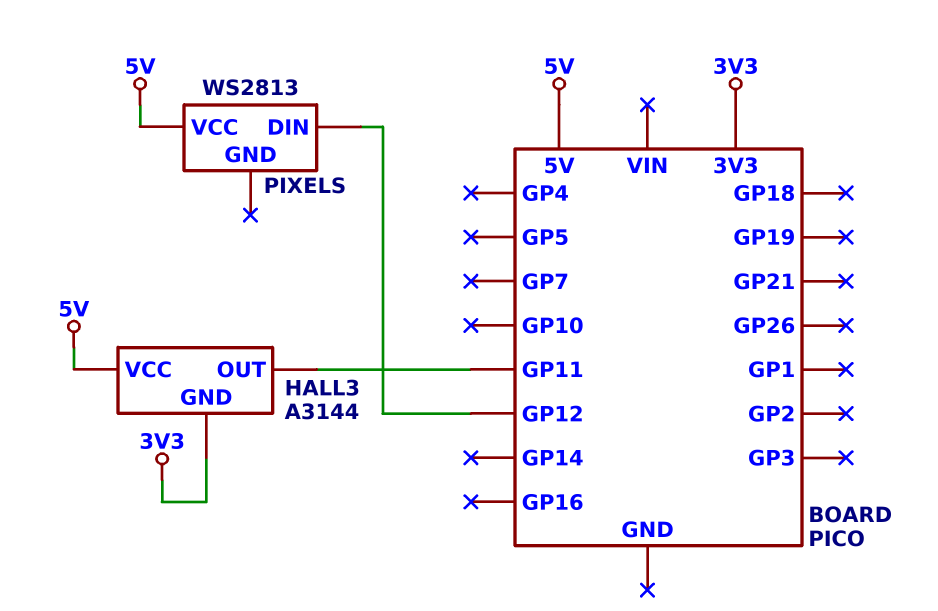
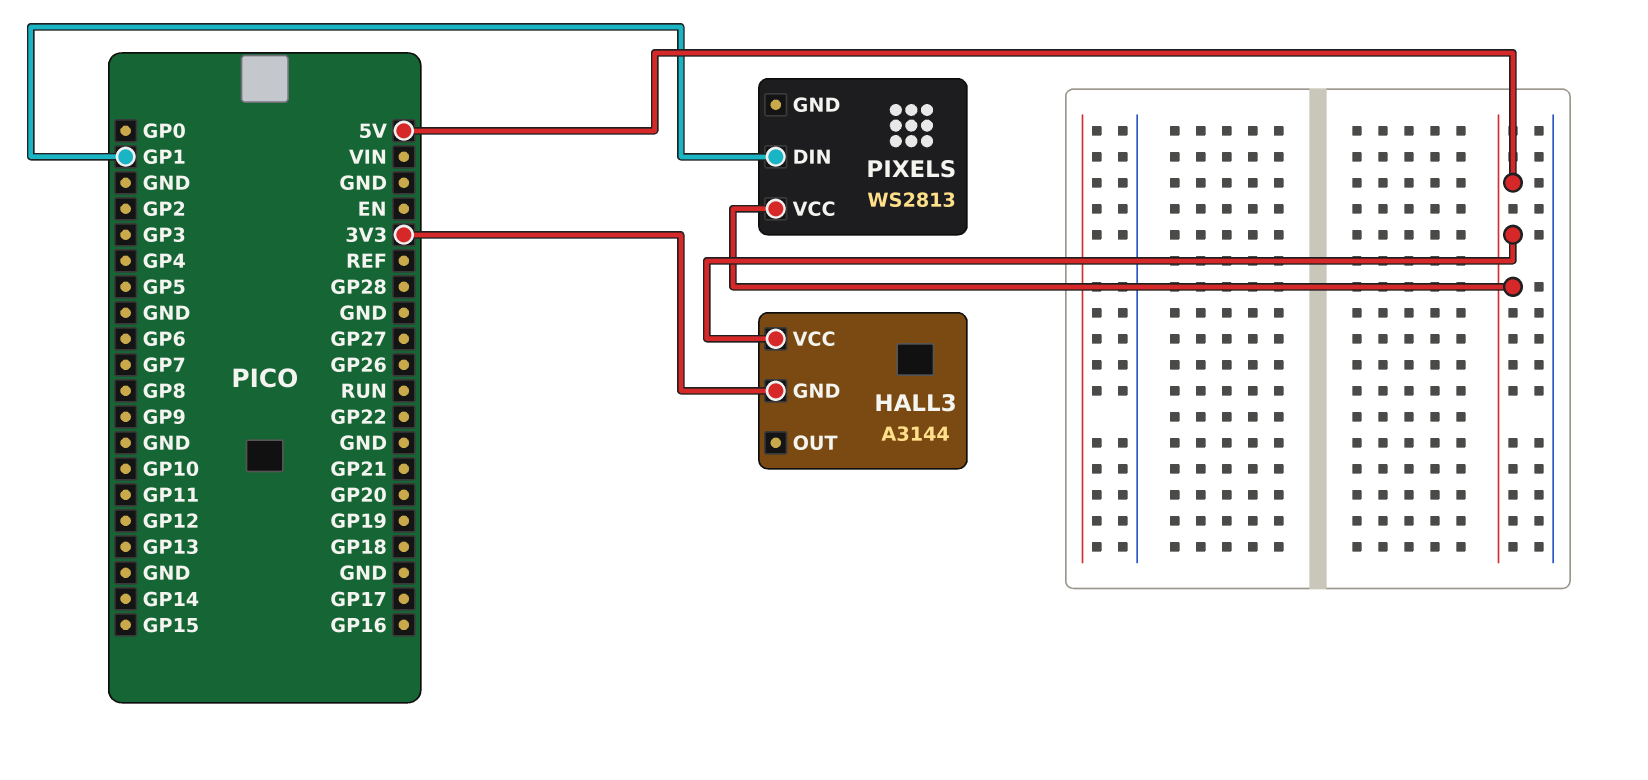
HALL3 pin OUT: GP11 -> none
PIXELS pin DIN: GP12 -> GP1

